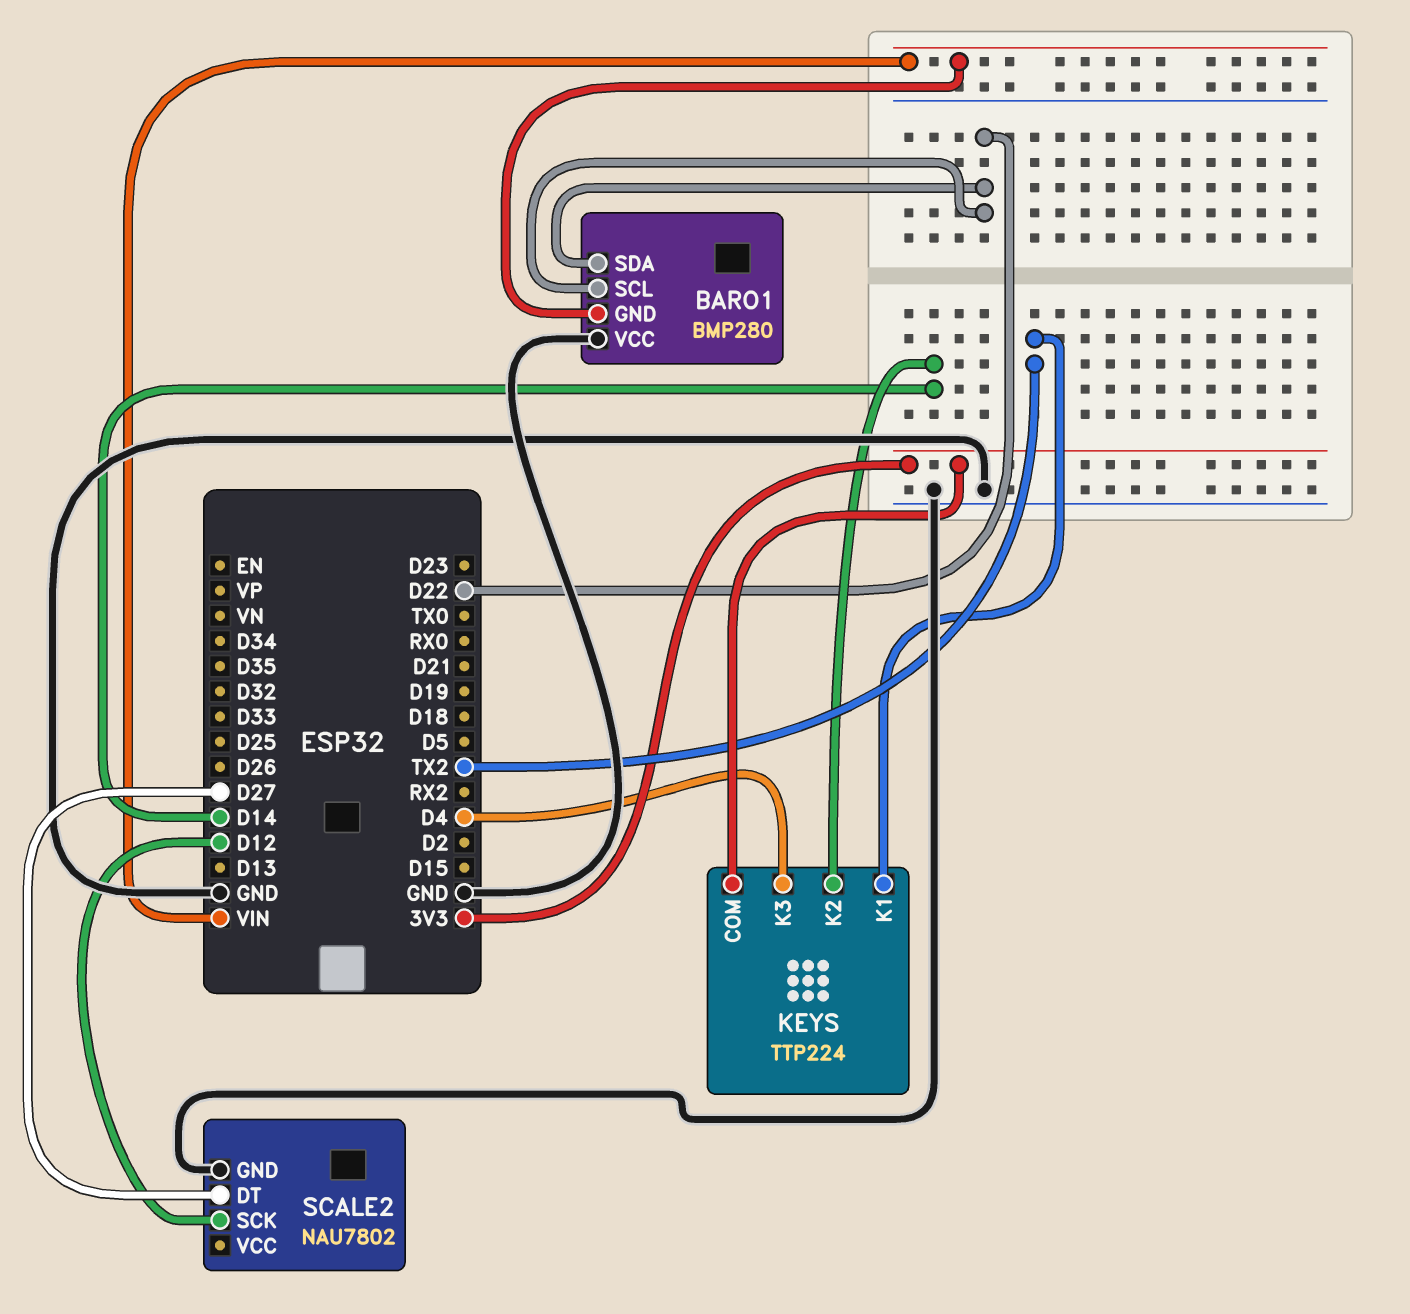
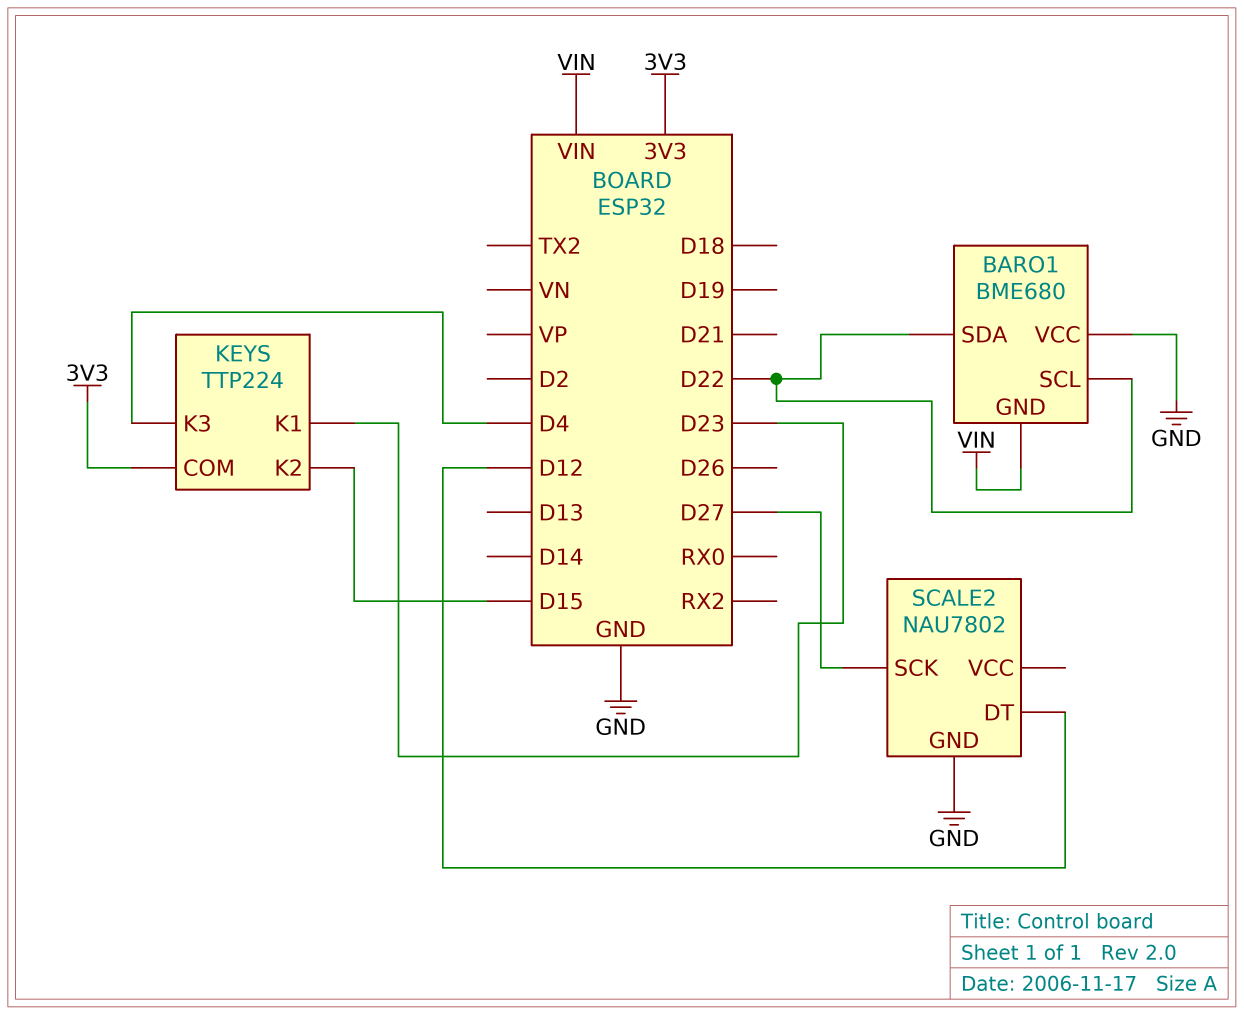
BARO1: BMP280 -> BME680
KEYS pin K1: TX2 -> D23
KEYS pin K2: D14 -> D15
SCALE2 pin DT: D27 -> D12
SCALE2 pin SCK: D12 -> D27

